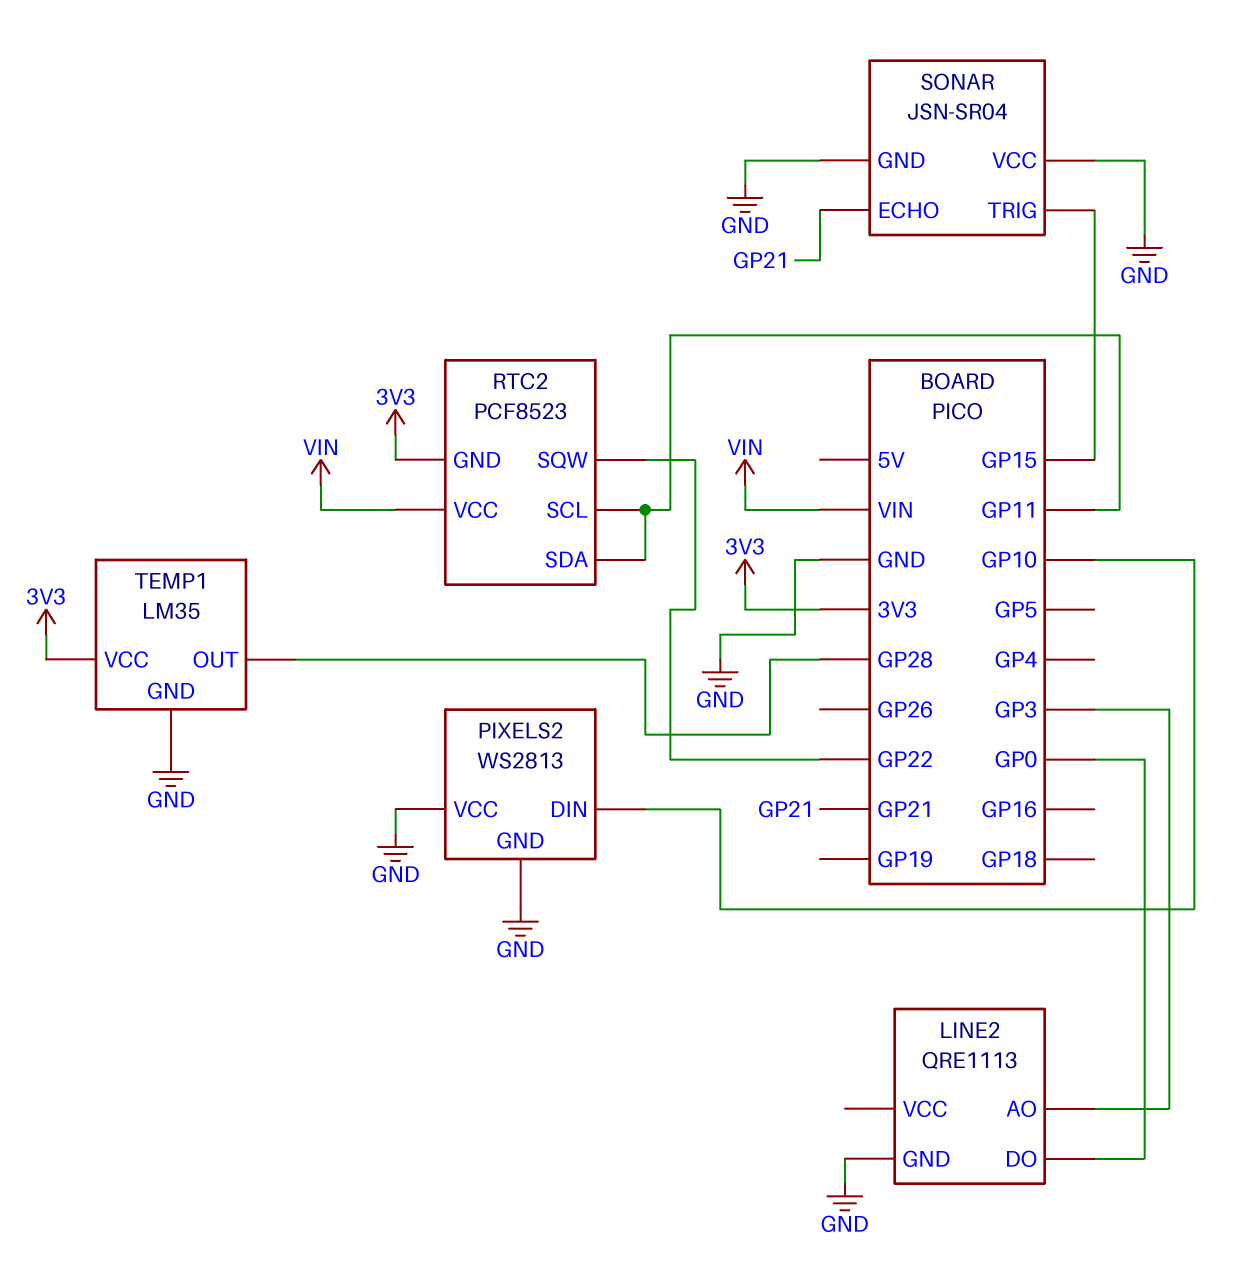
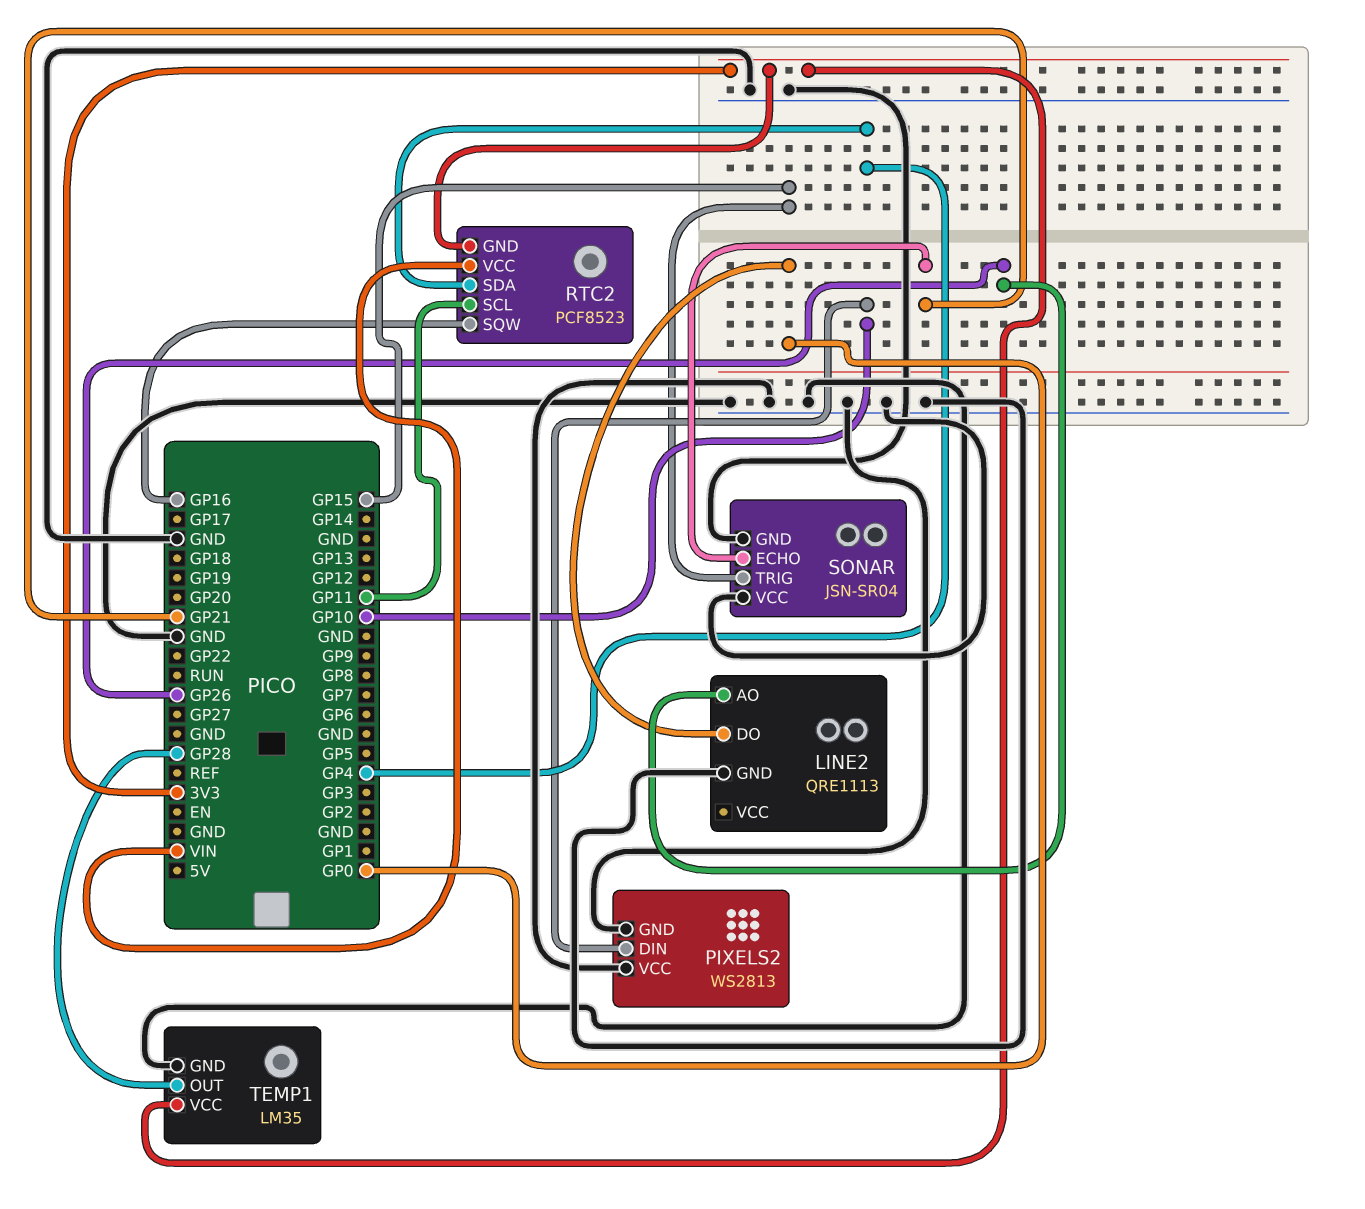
LINE2 pin AO: GP3 -> GP26
RTC2 pin SDA: GP11 -> GP4
RTC2 pin SQW: GP22 -> GP16

